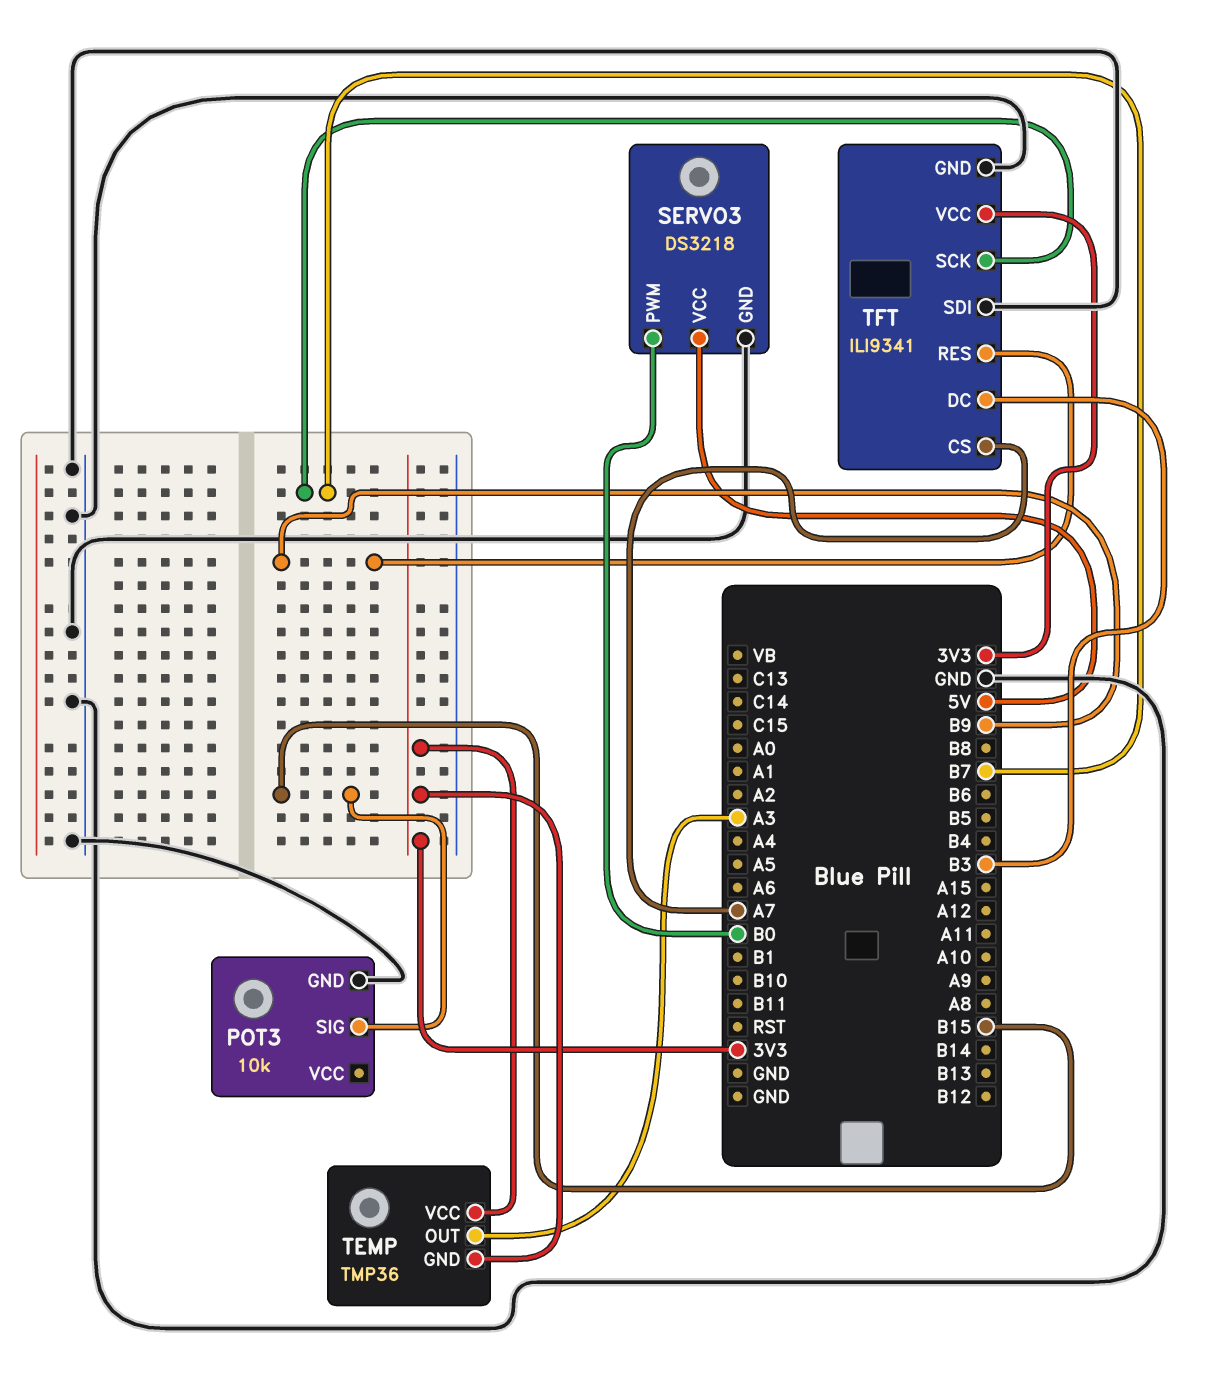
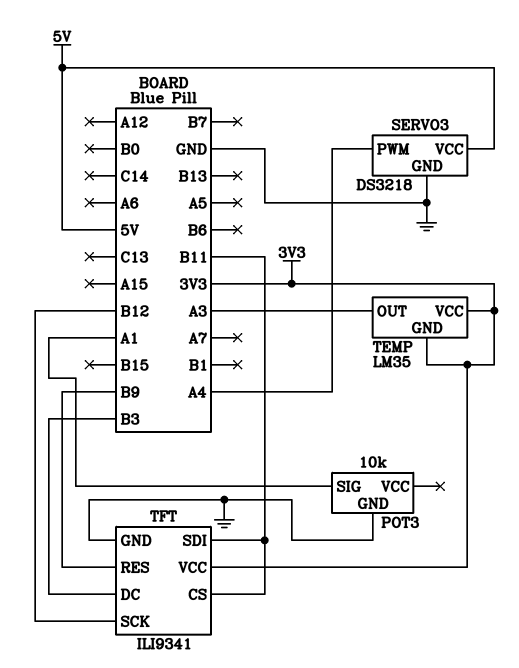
POT3 pin SIG: B15 -> A1
SERVO3 pin PWM: B0 -> A4
TEMP: TMP36 -> LM35
TFT pin CS: A7 -> B11
TFT pin SCK: B7 -> B12
TFT pin SDI: GND -> B11

